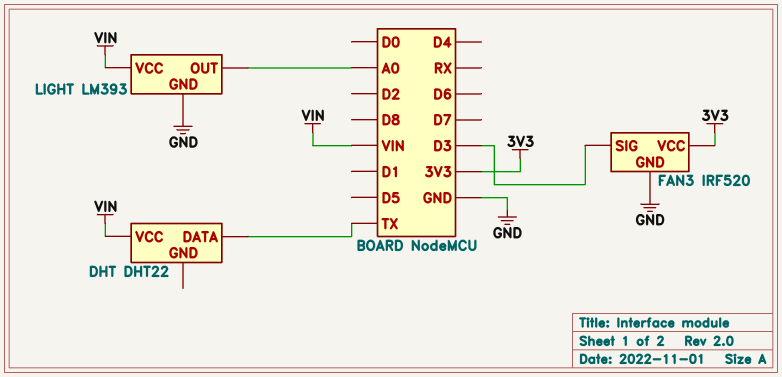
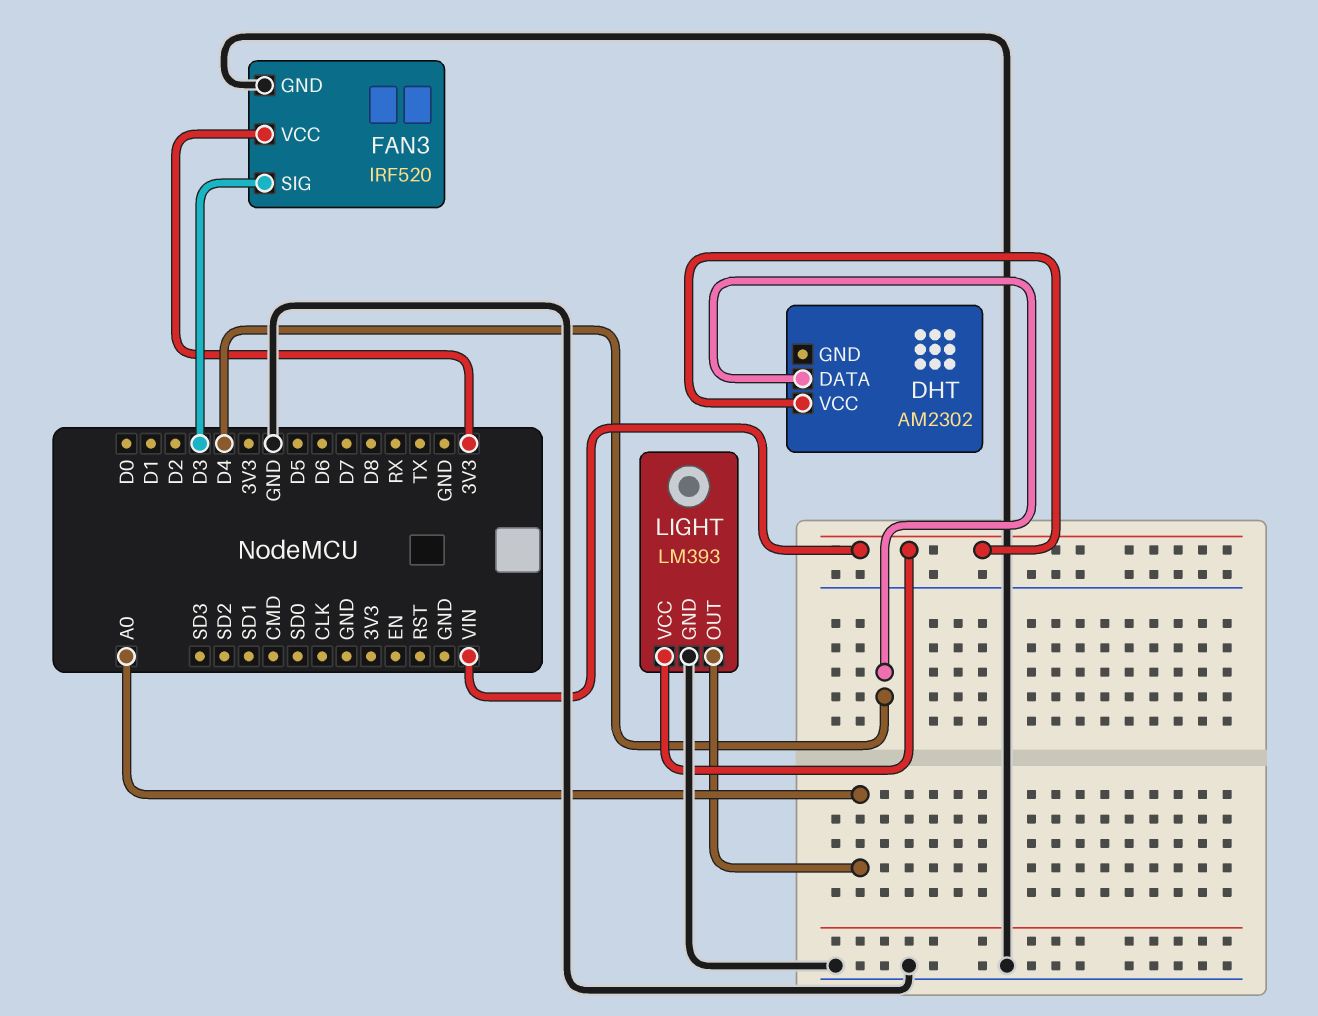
DHT: DHT22 -> AM2302
DHT pin DATA: TX -> D4

